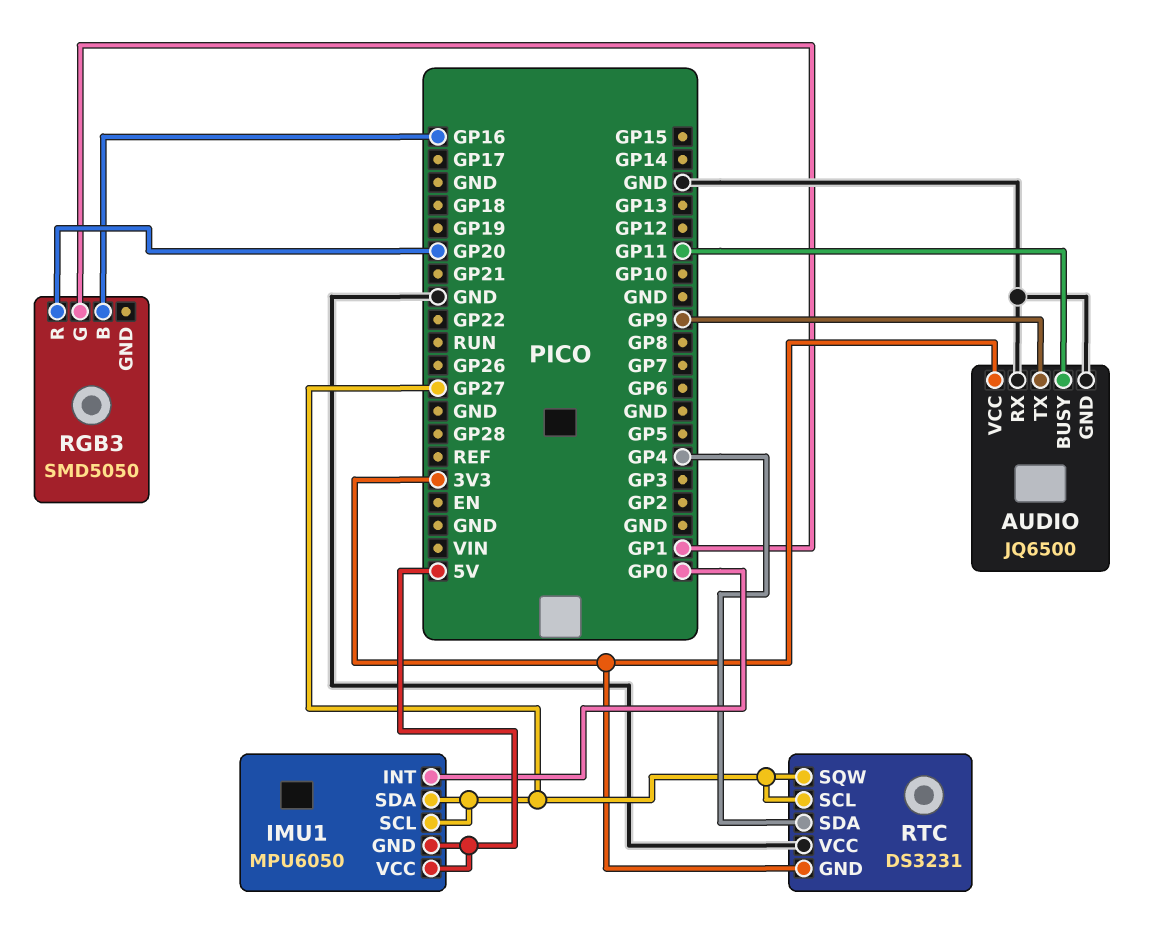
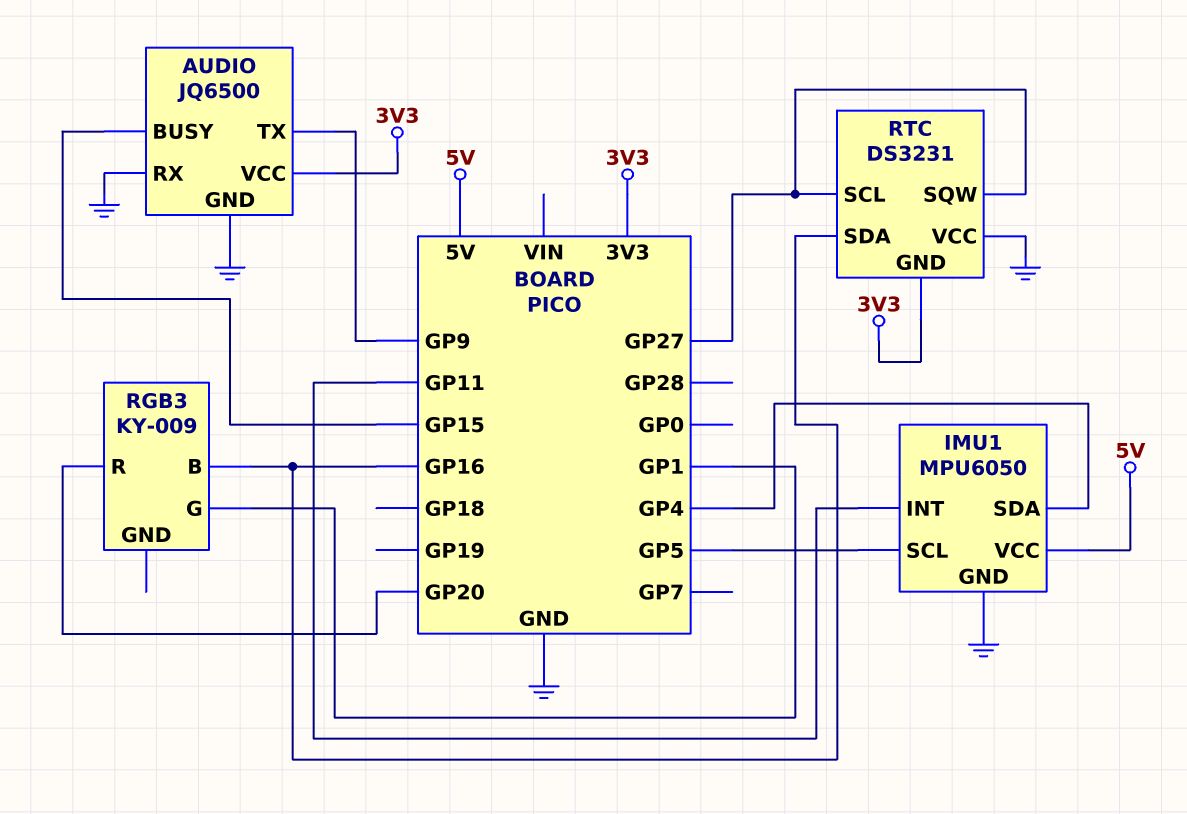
AUDIO pin BUSY: GP11 -> GP15
IMU1 pin GND: 5V -> GND
IMU1 pin INT: GP0 -> GP11
IMU1 pin SCL: GP27 -> GP5
IMU1 pin SDA: GP27 -> GP4
RGB3: SMD5050 -> KY-009
RTC pin SDA: GP4 -> GP16

